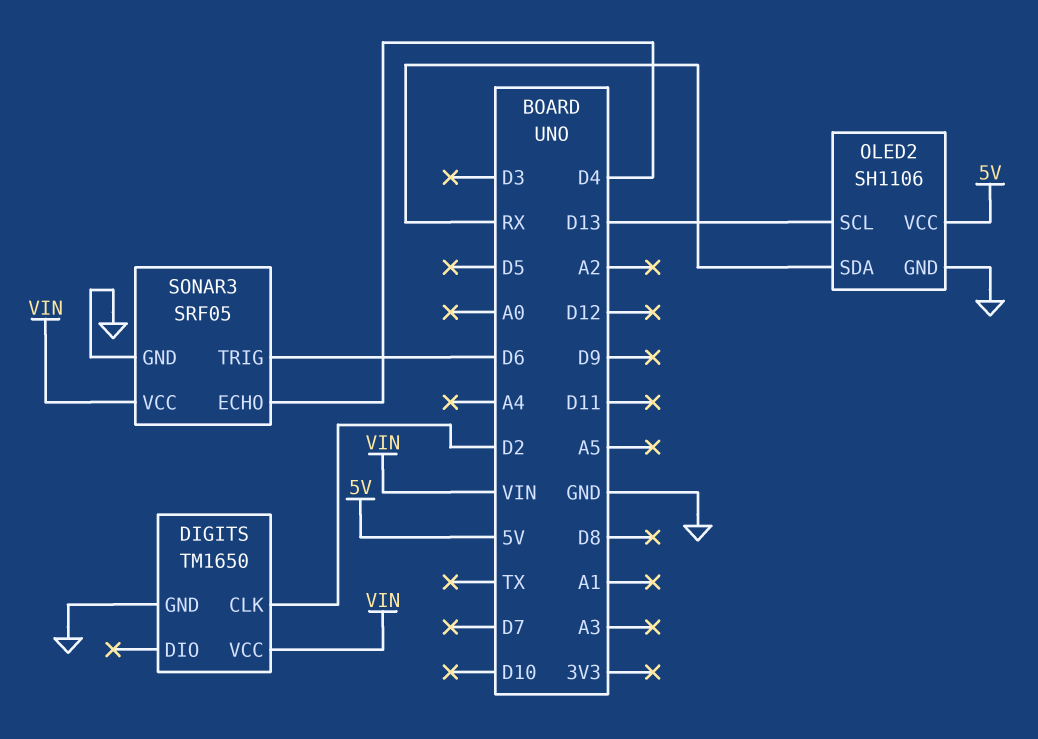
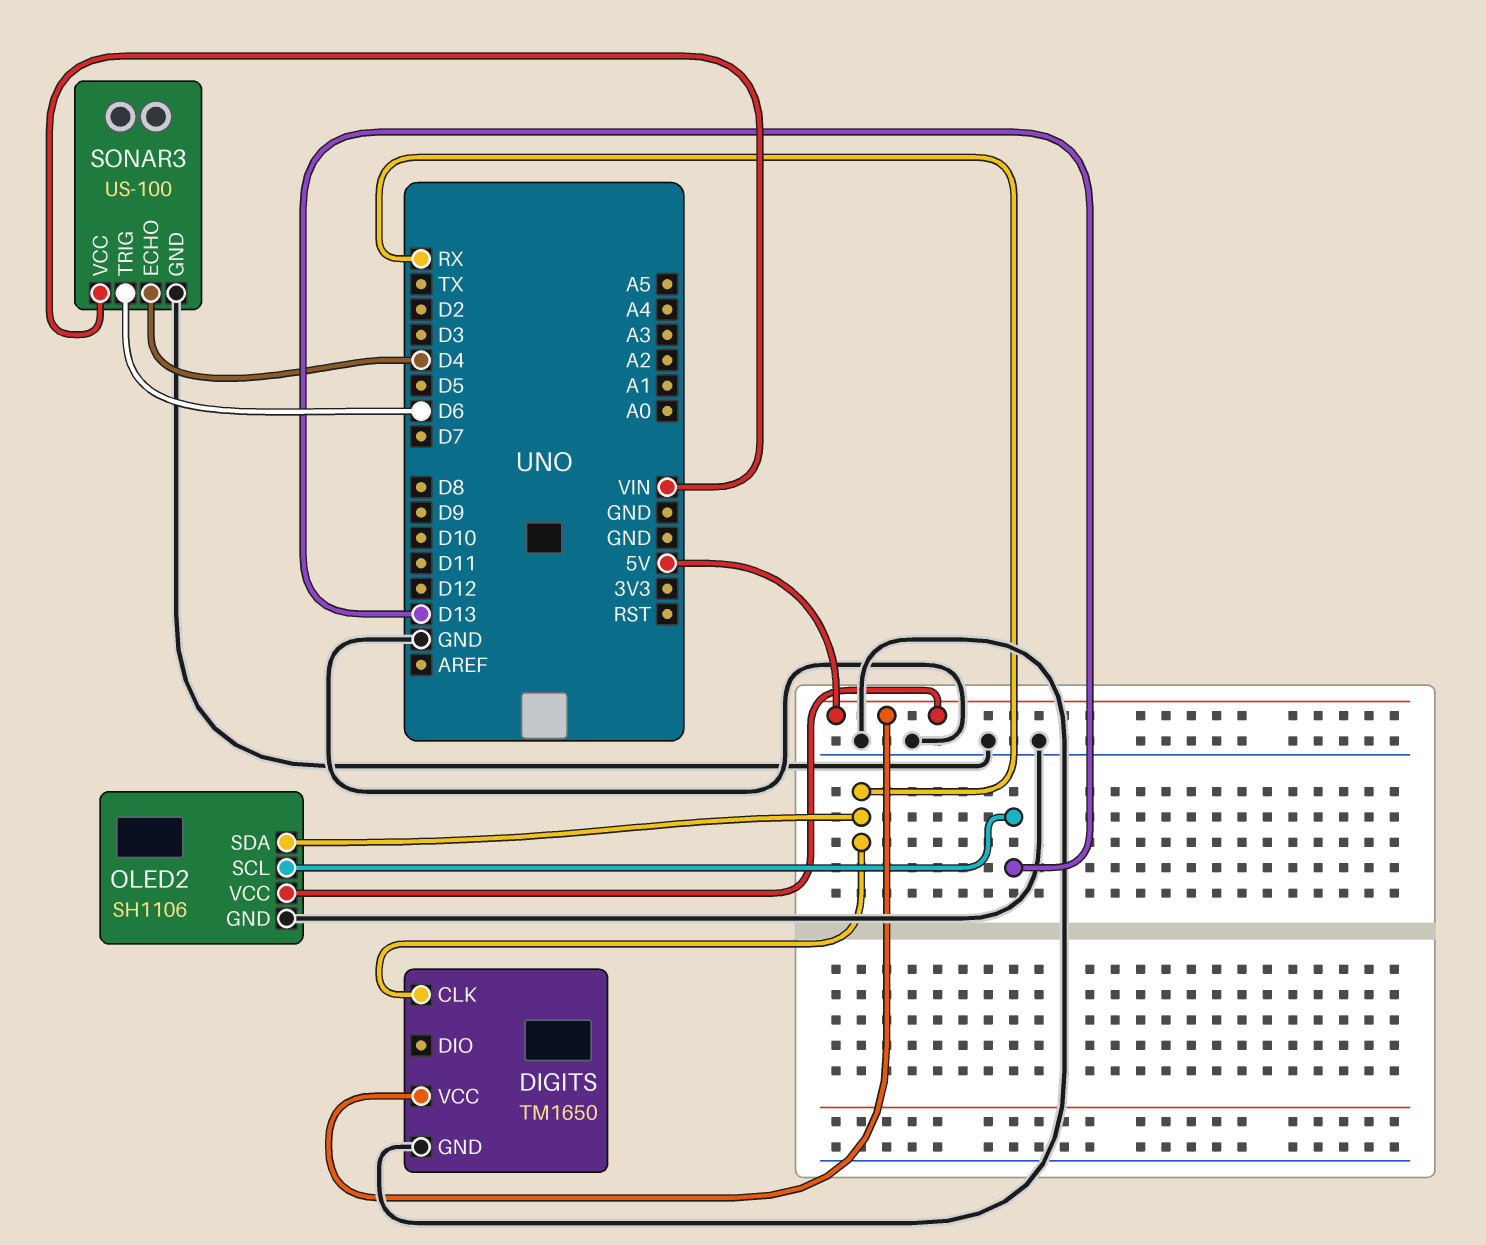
DIGITS pin CLK: D2 -> RX
DIGITS pin VCC: VIN -> 5V
SONAR3: SRF05 -> US-100

